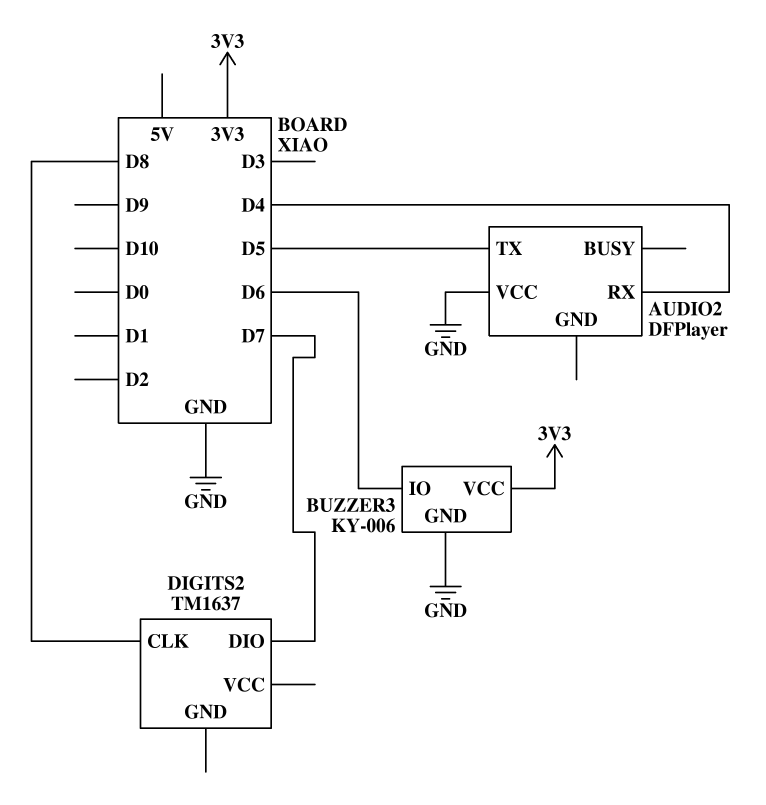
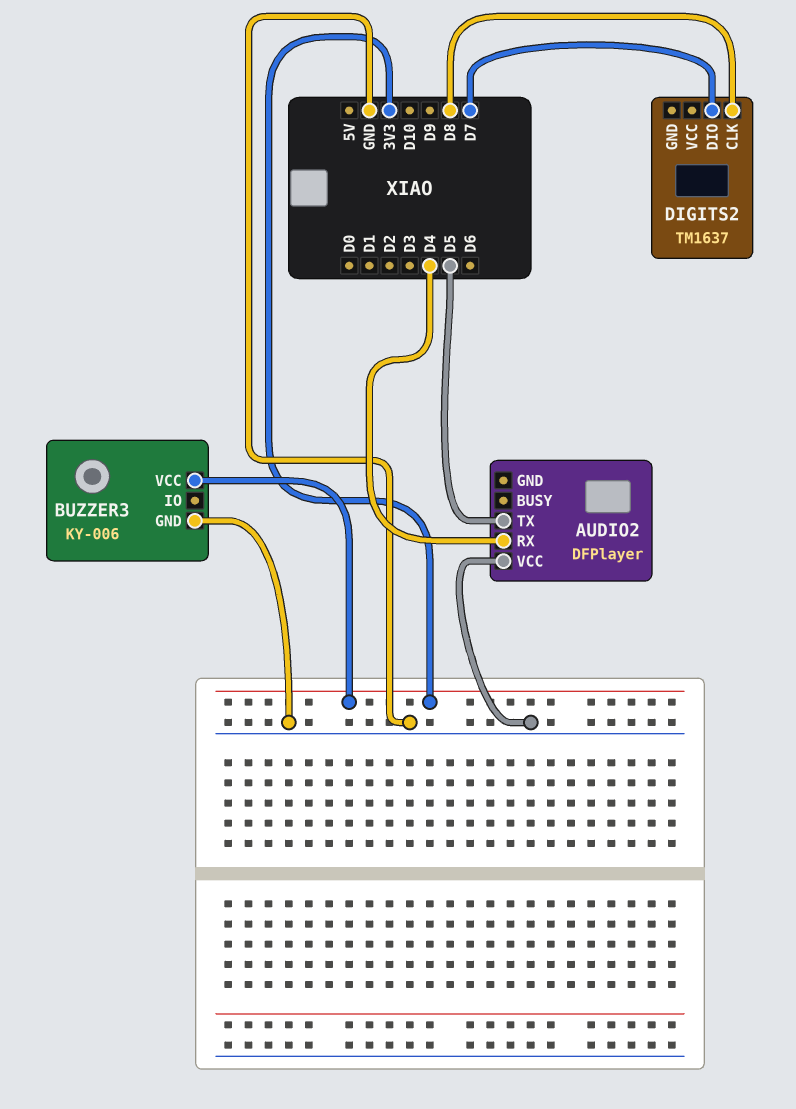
BUZZER3 pin IO: D6 -> none

